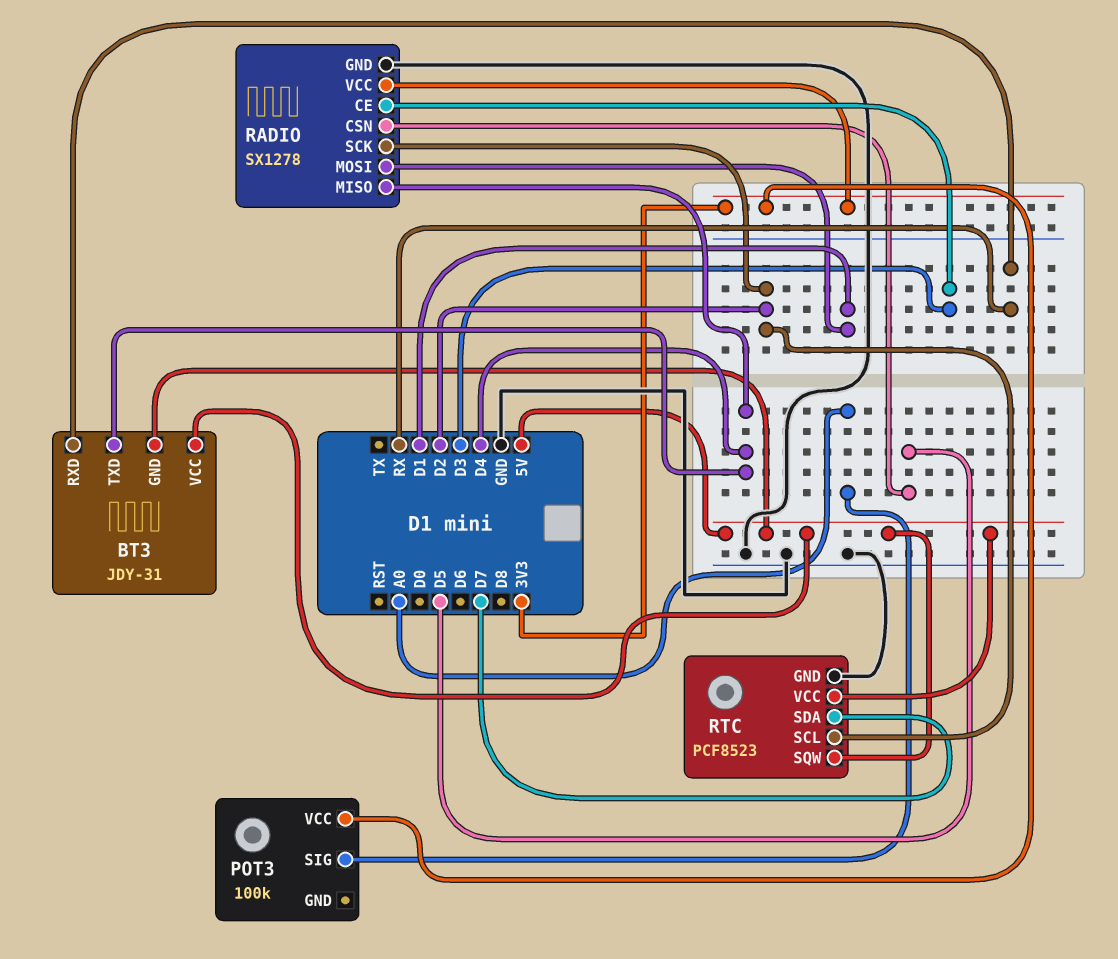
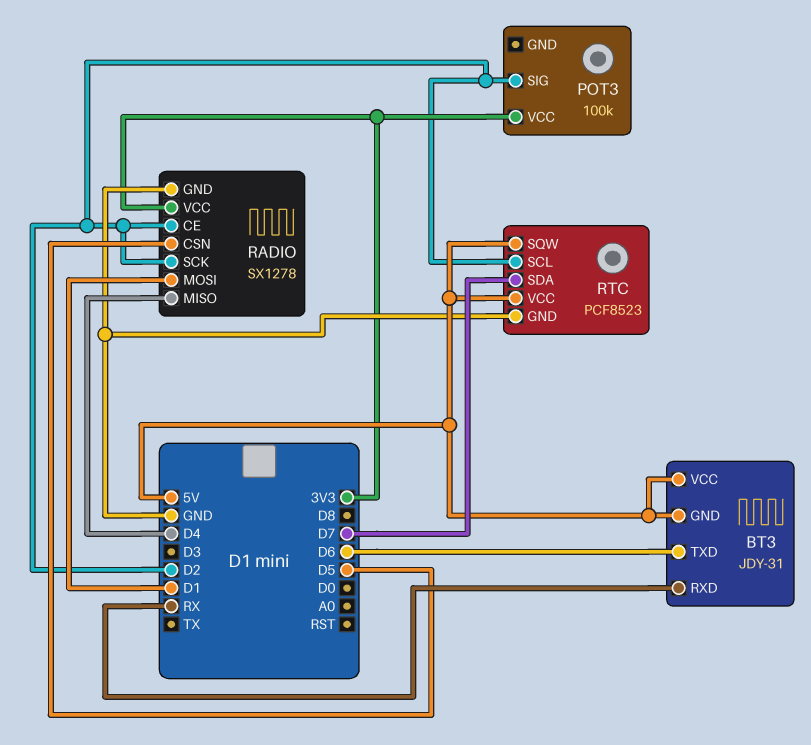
BT3 pin TXD: D4 -> D6
POT3 pin SIG: A0 -> D2
RADIO pin CE: D3 -> D2

